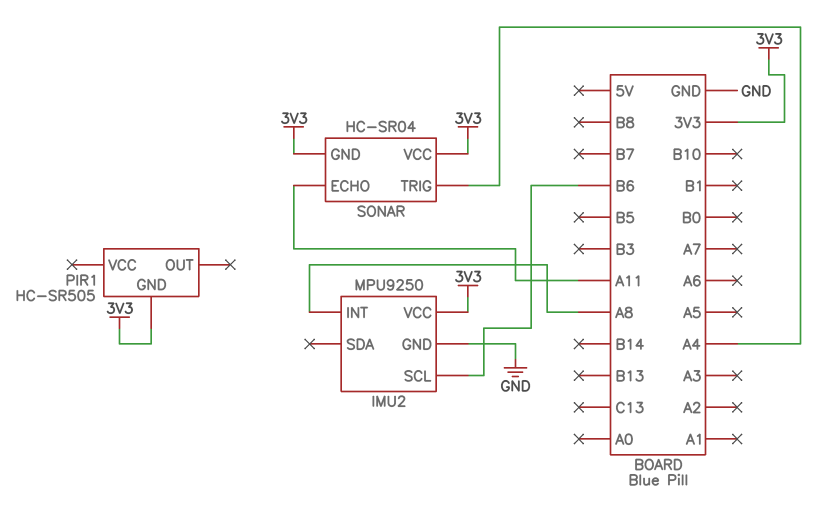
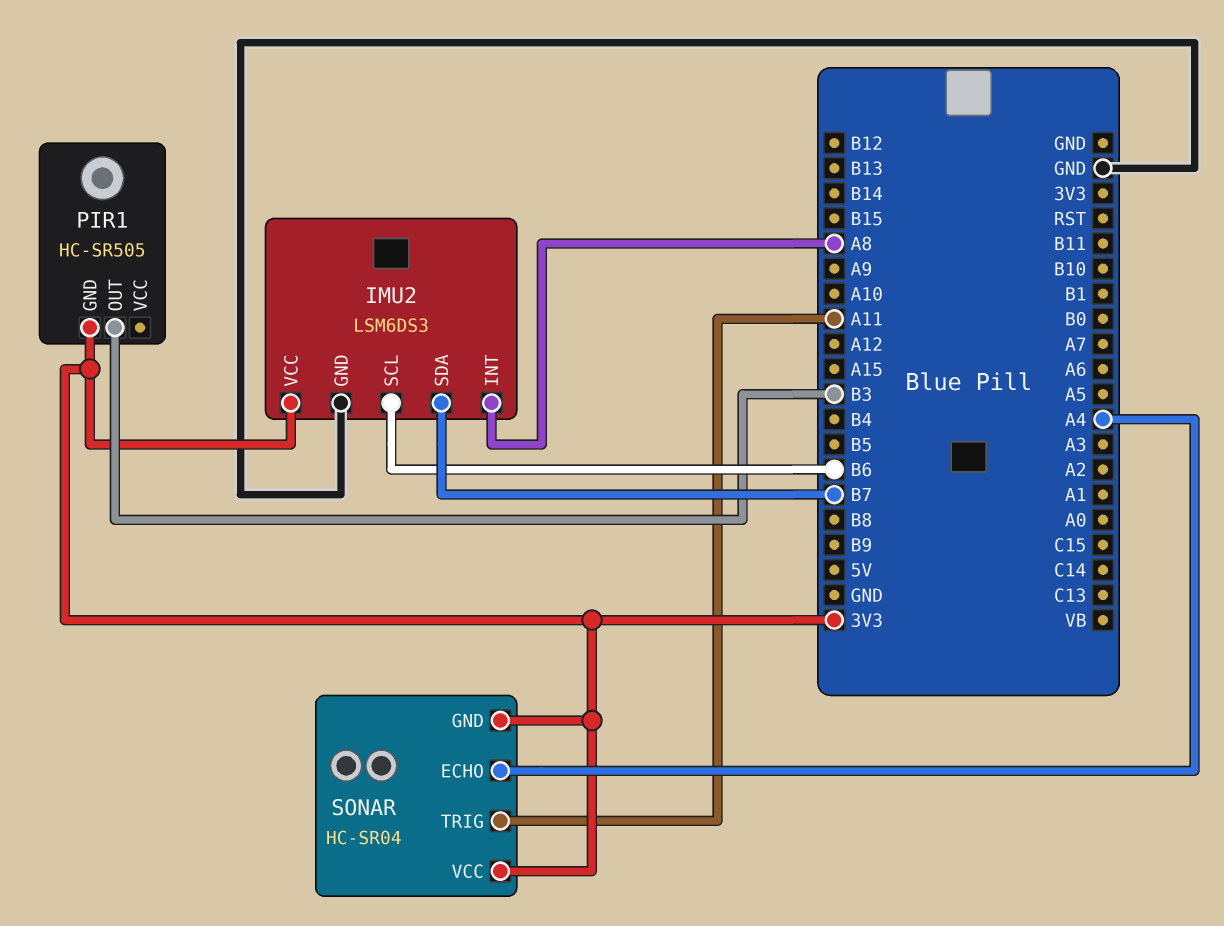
IMU2: MPU9250 -> LSM6DS3
IMU2 pin SDA: none -> B7
PIR1 pin OUT: none -> B3
SONAR pin ECHO: A11 -> A4
SONAR pin TRIG: A4 -> A11

